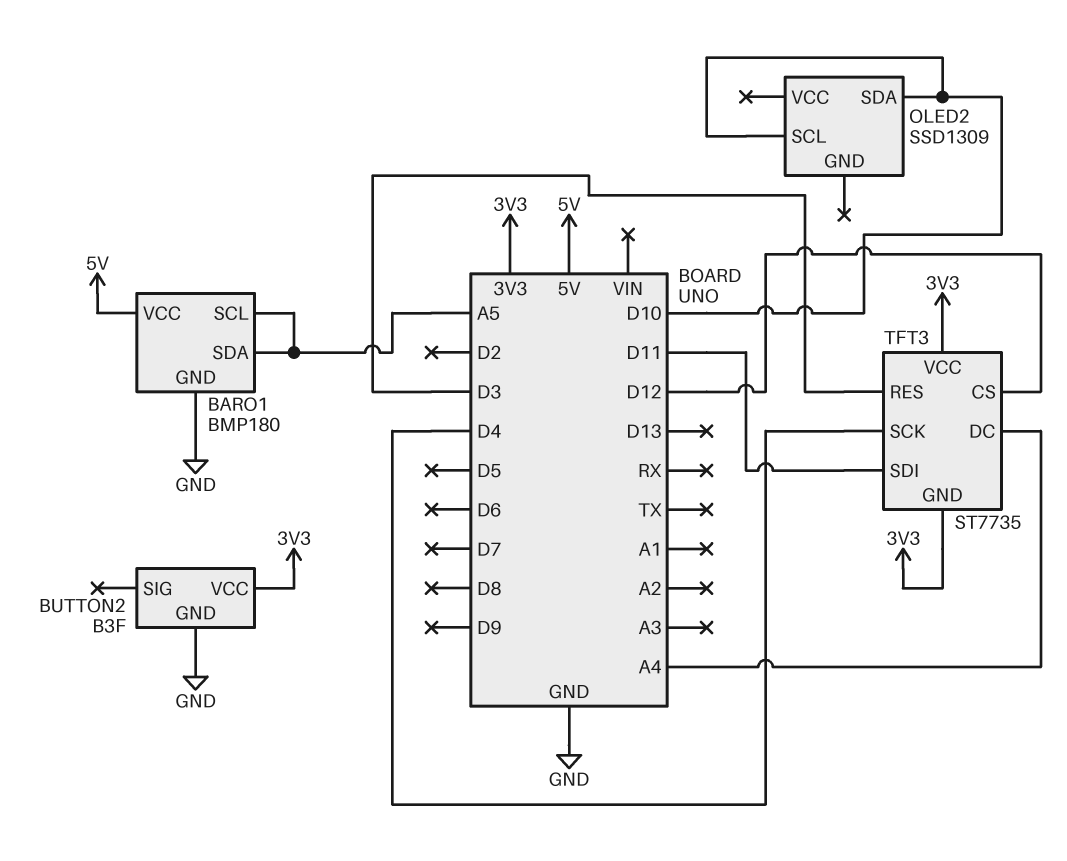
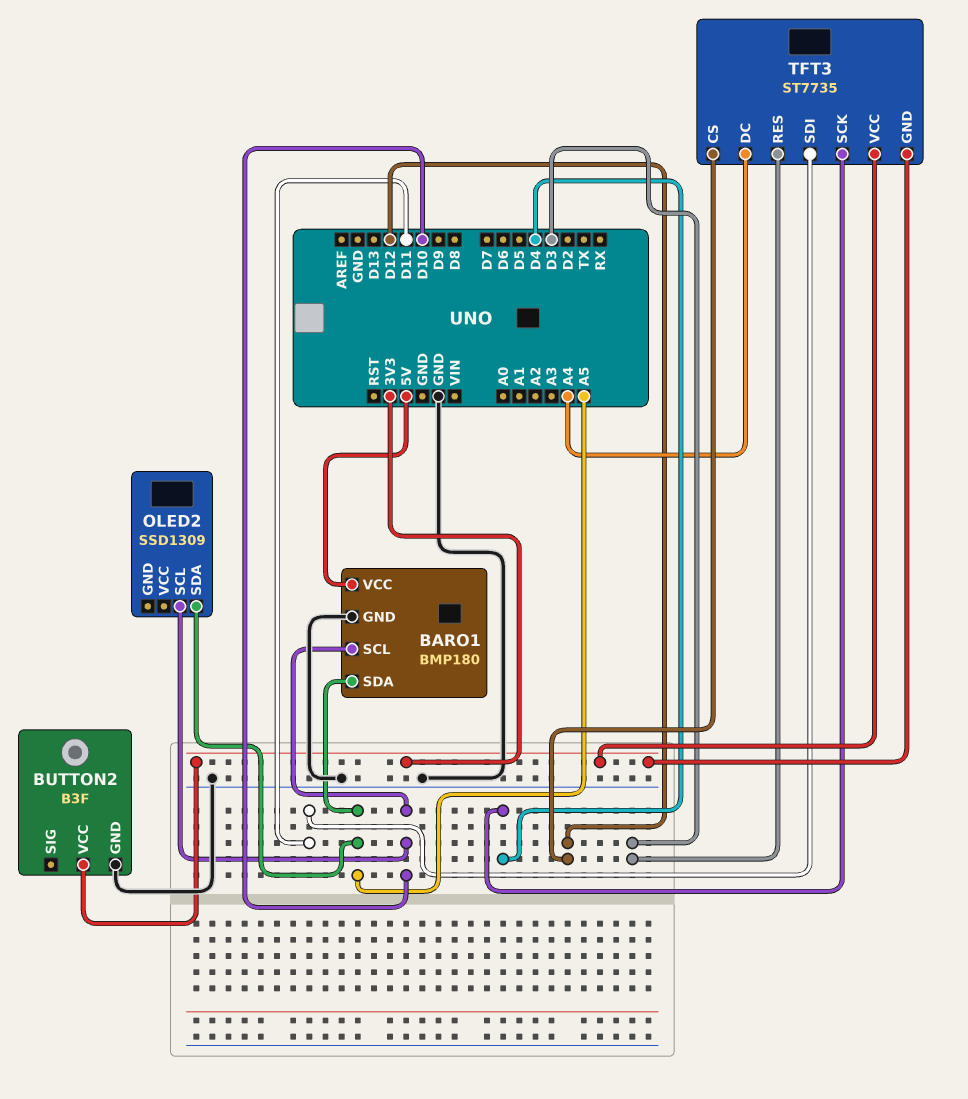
BARO1 pin SCL: A5 -> D10
OLED2 pin SDA: D10 -> A5

